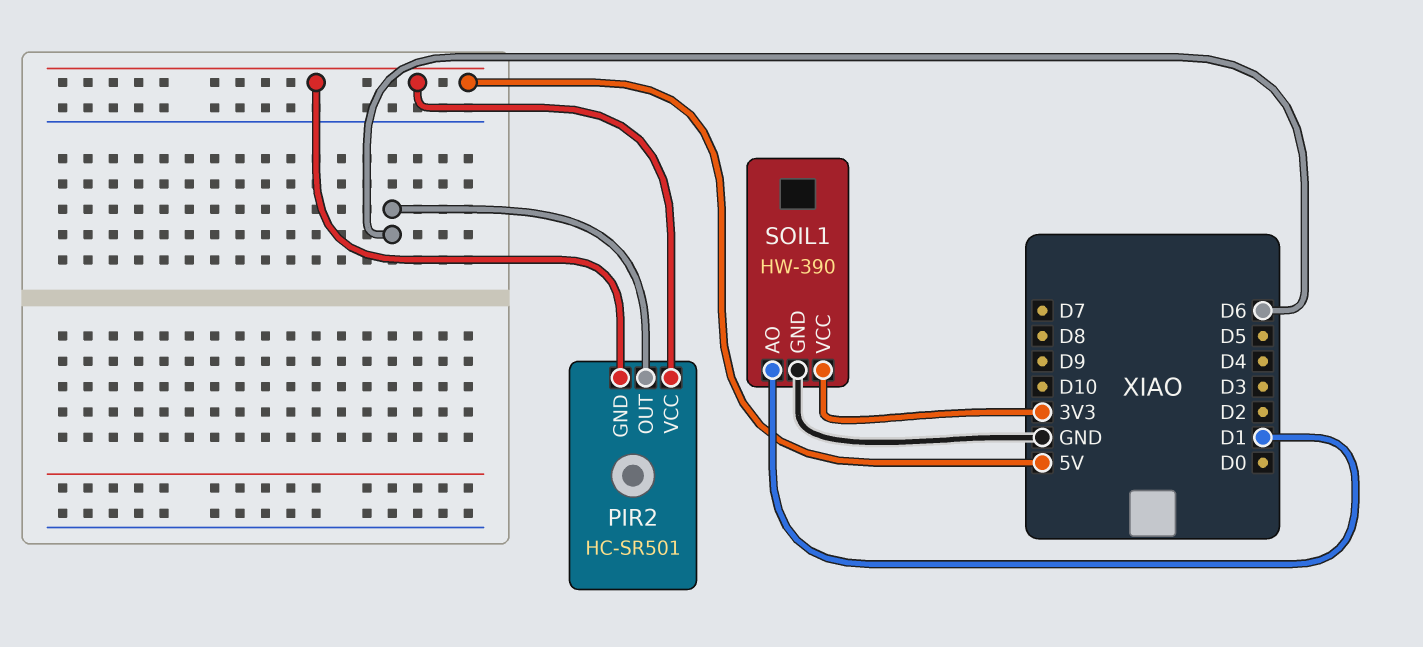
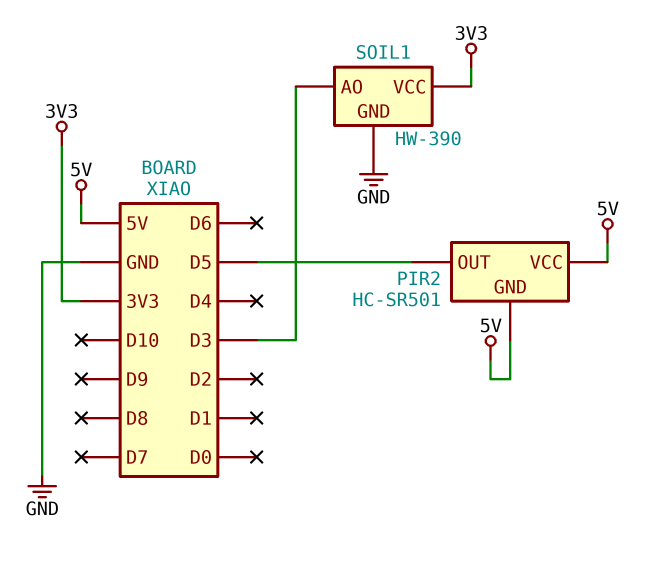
PIR2 pin OUT: D6 -> D5
SOIL1 pin AO: D1 -> D3

